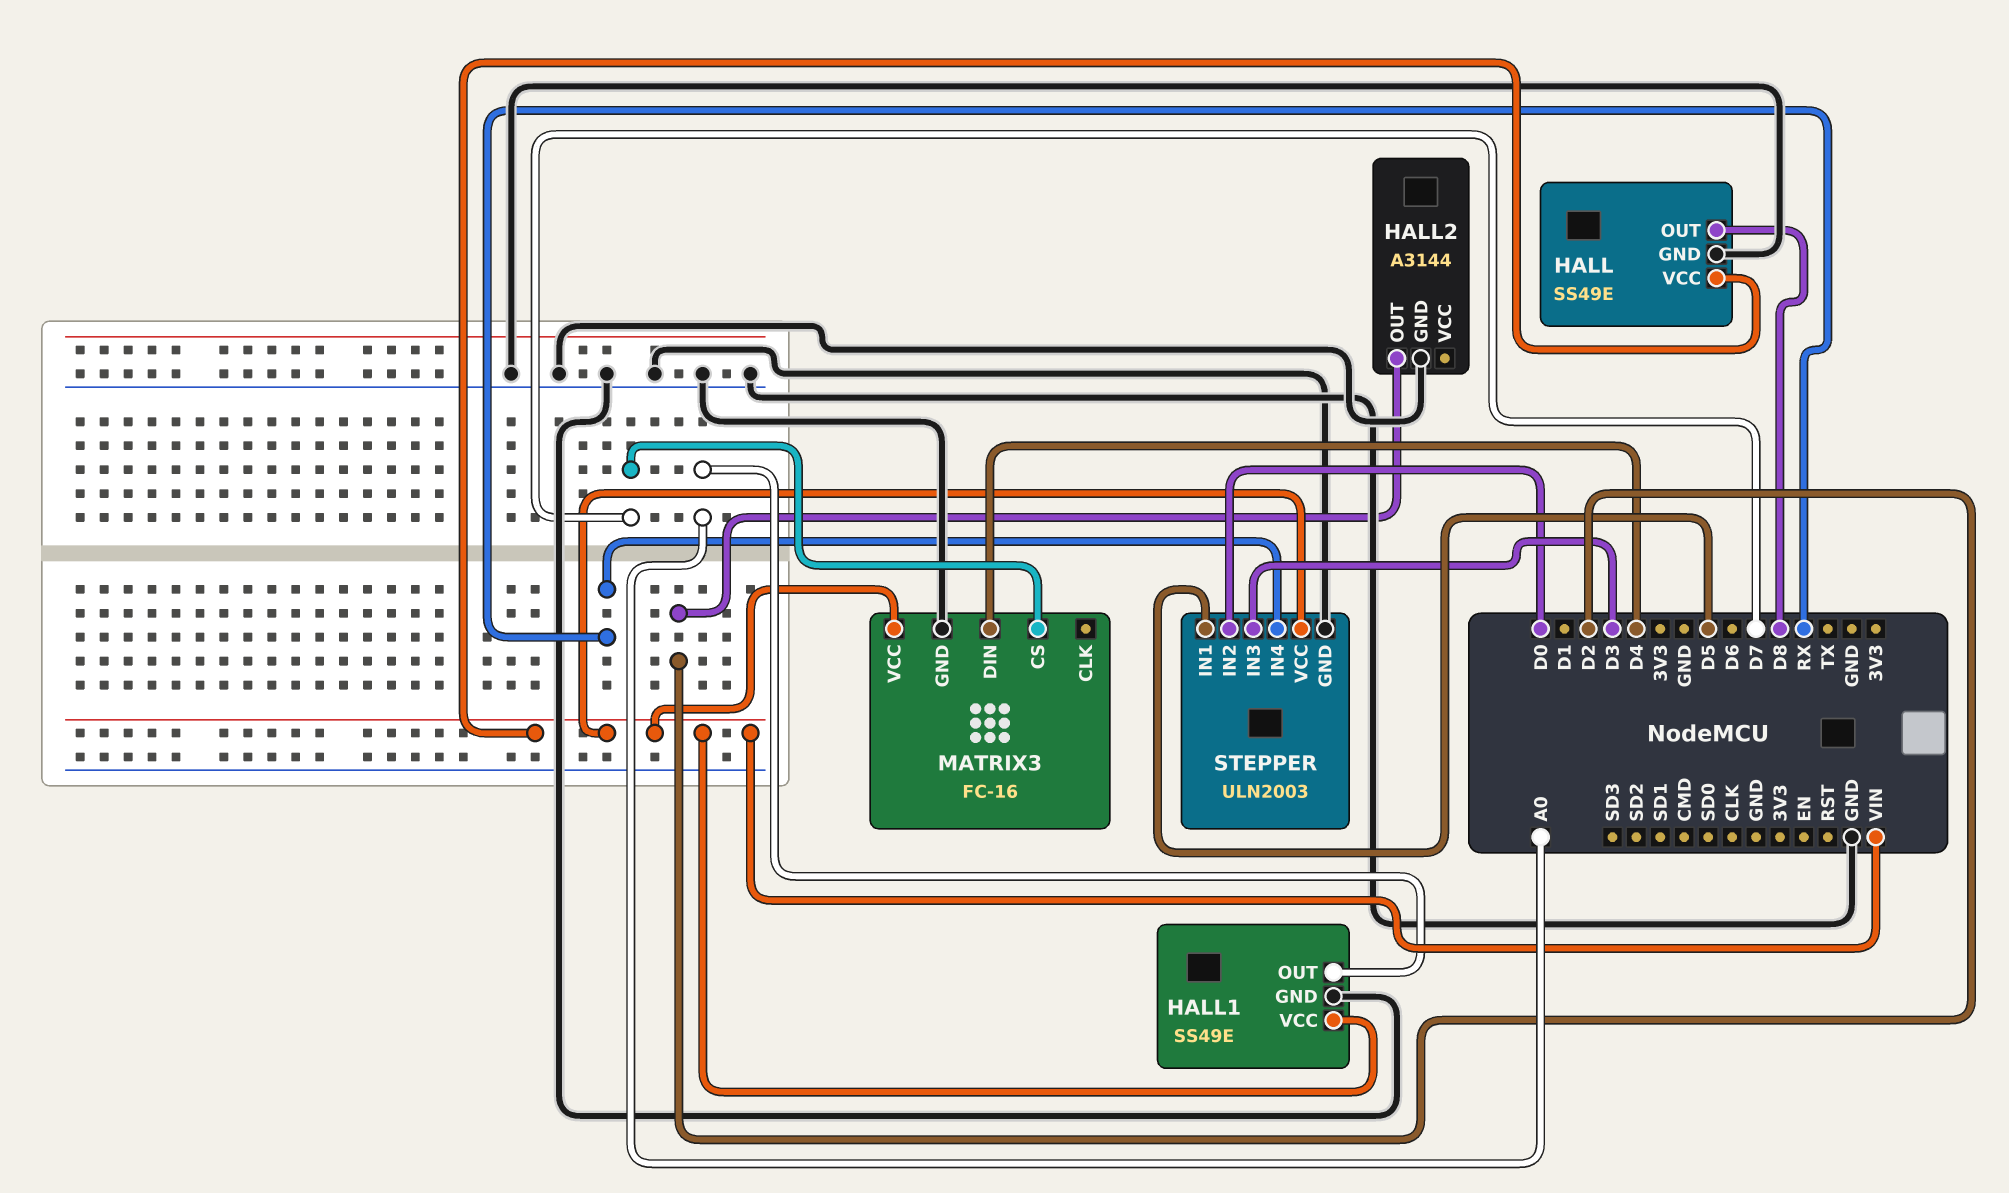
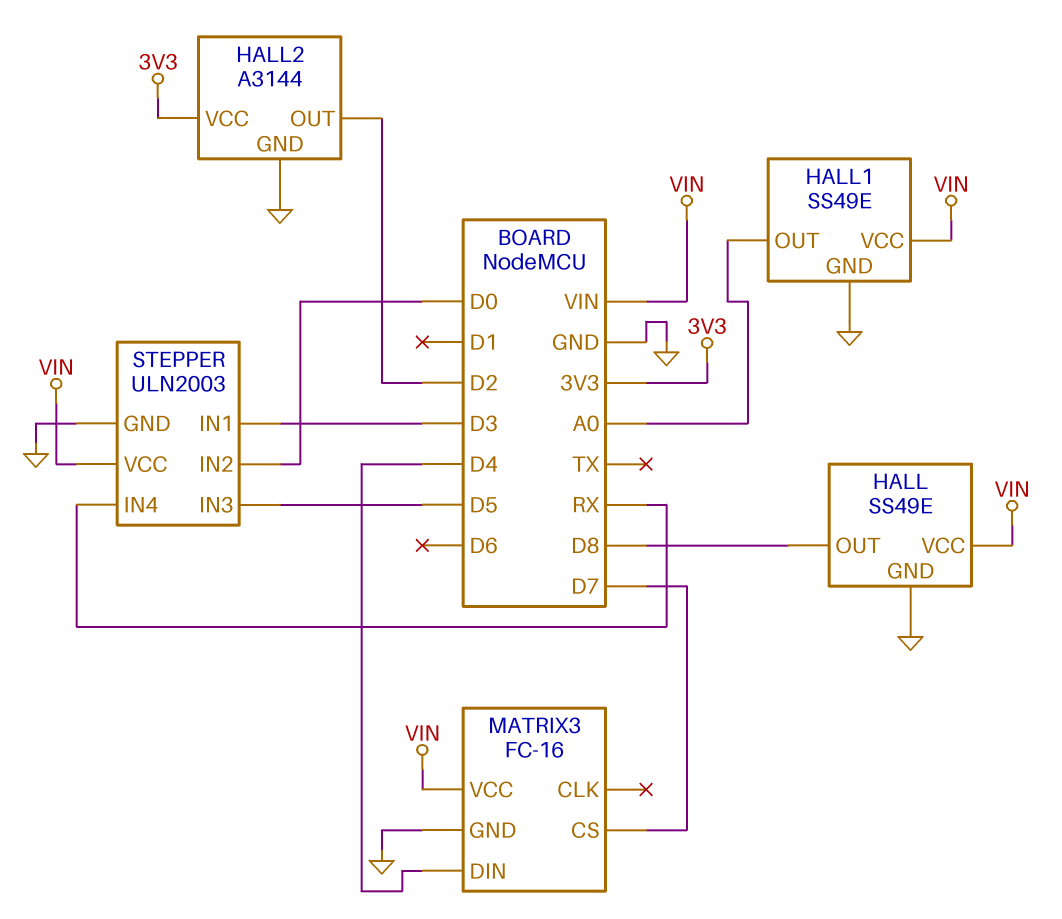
HALL2 pin VCC: none -> 3V3
STEPPER pin IN1: D5 -> D3
STEPPER pin IN3: D3 -> D5

